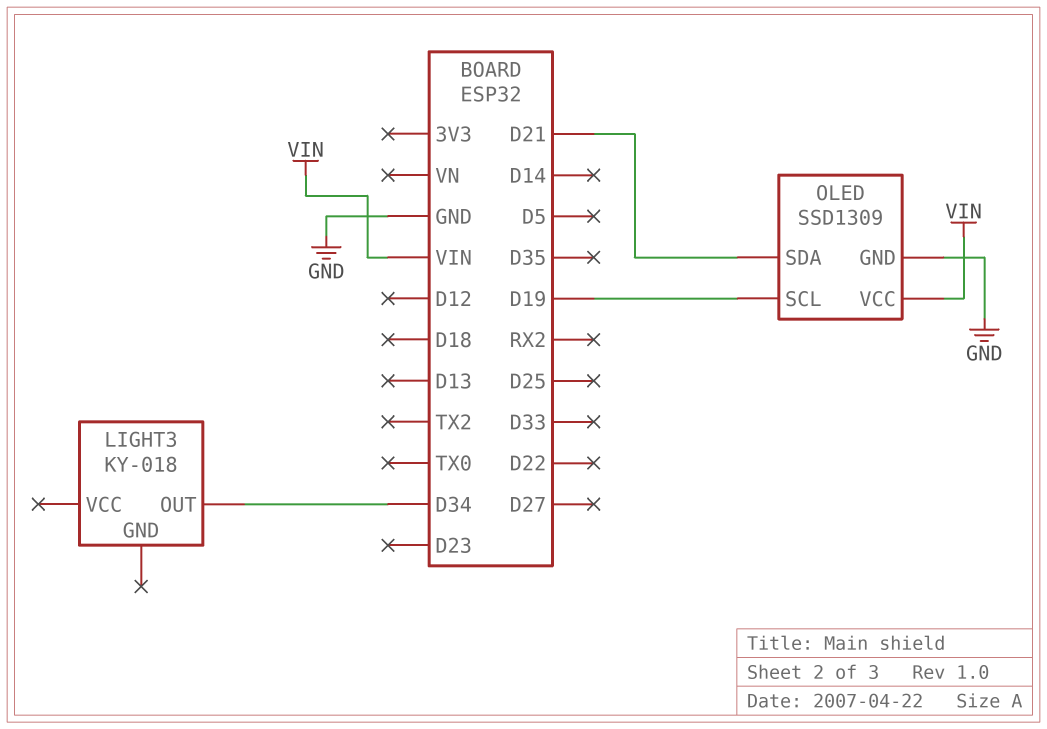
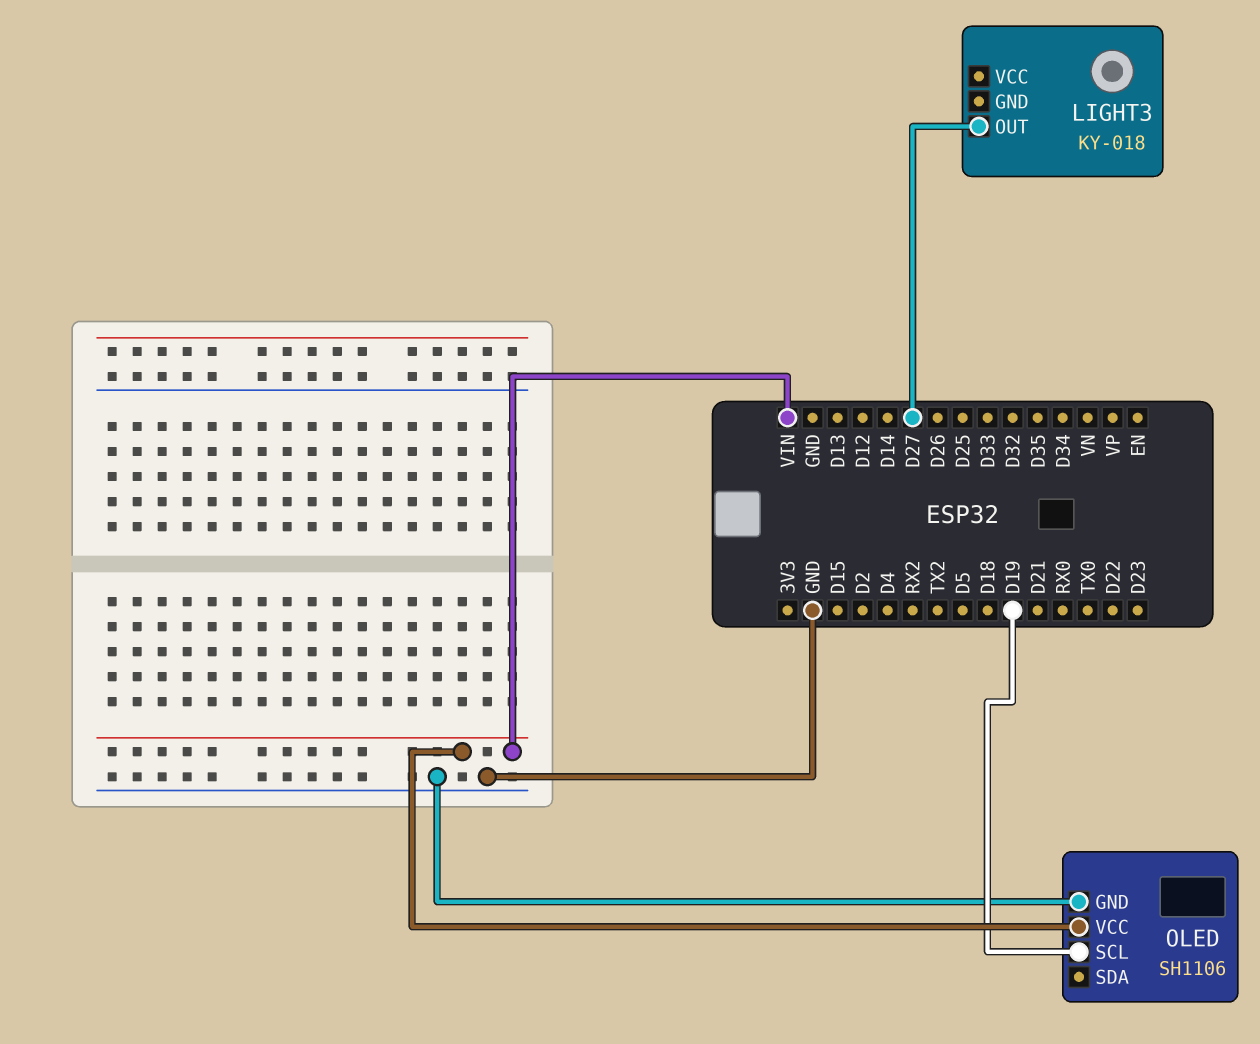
LIGHT3 pin OUT: D34 -> D27
OLED: SSD1309 -> SH1106
OLED pin SDA: D21 -> none

